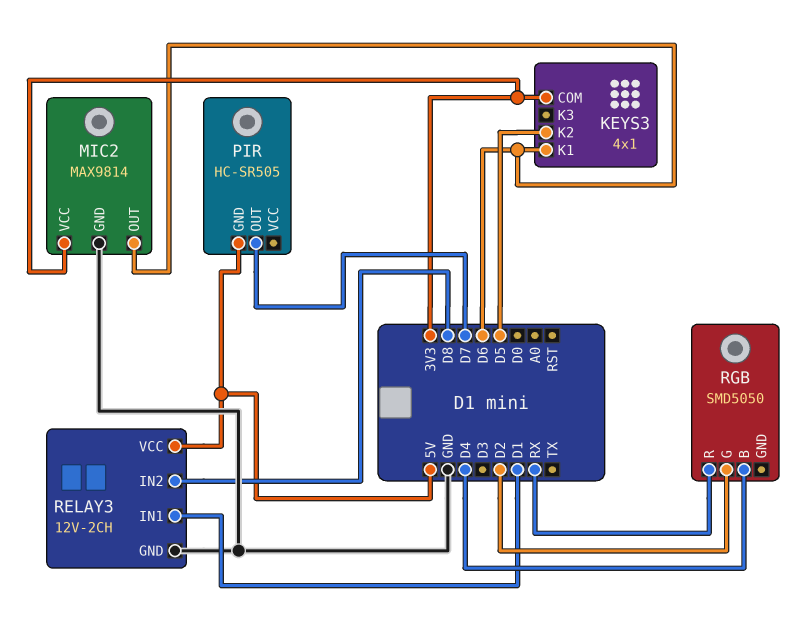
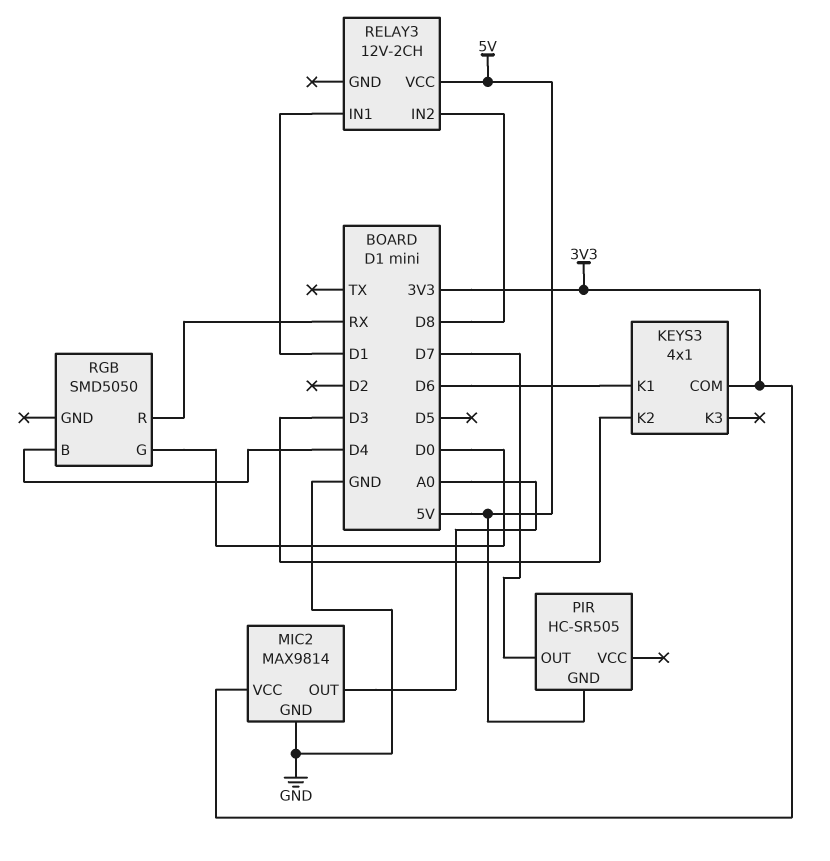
KEYS3 pin K2: D5 -> D3
MIC2 pin OUT: D6 -> A0
RELAY3 pin GND: GND -> none
RGB pin G: D2 -> D0

